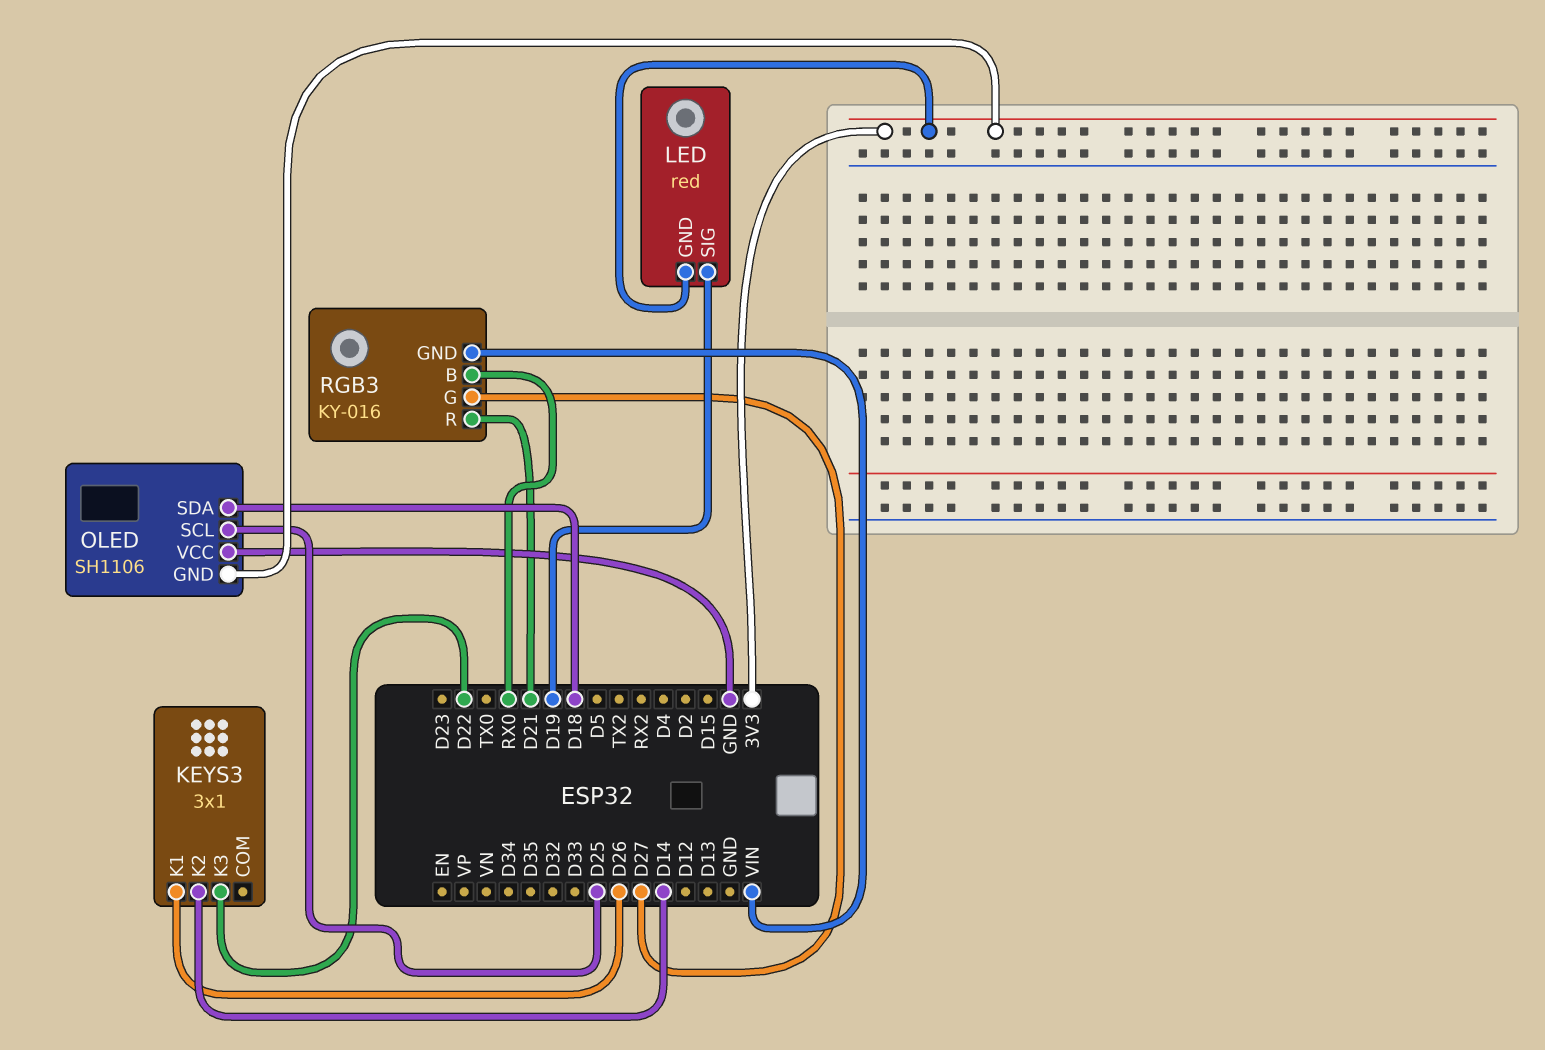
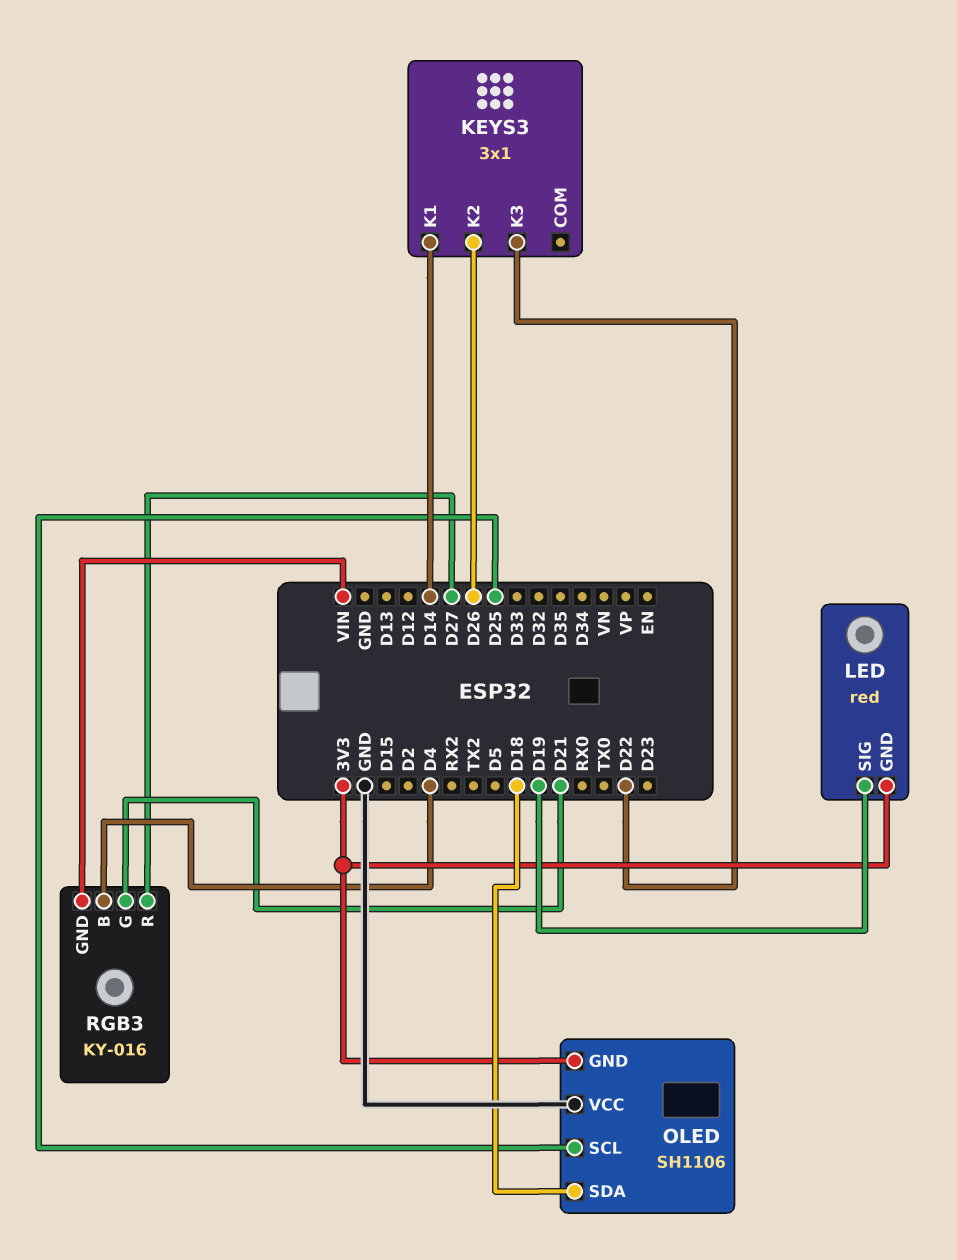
KEYS3 pin K1: D26 -> D14
KEYS3 pin K2: D14 -> D26
RGB3 pin B: RX0 -> D4
RGB3 pin G: D27 -> D21
RGB3 pin R: D21 -> D27

